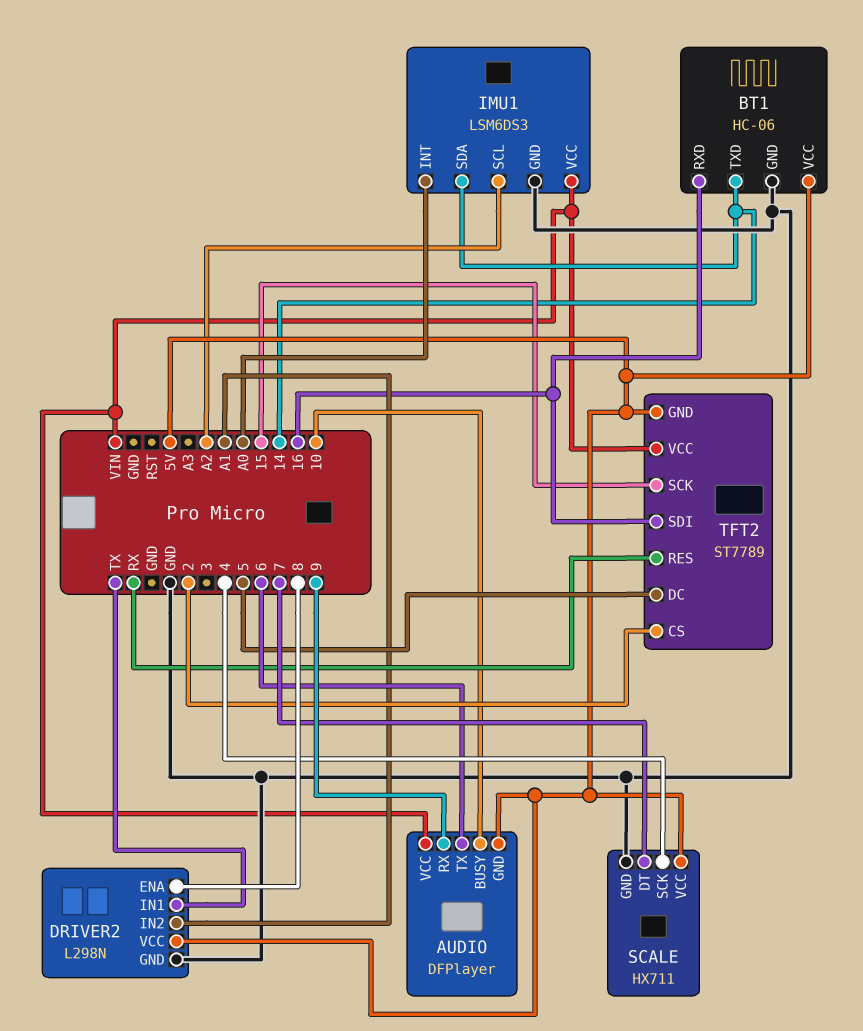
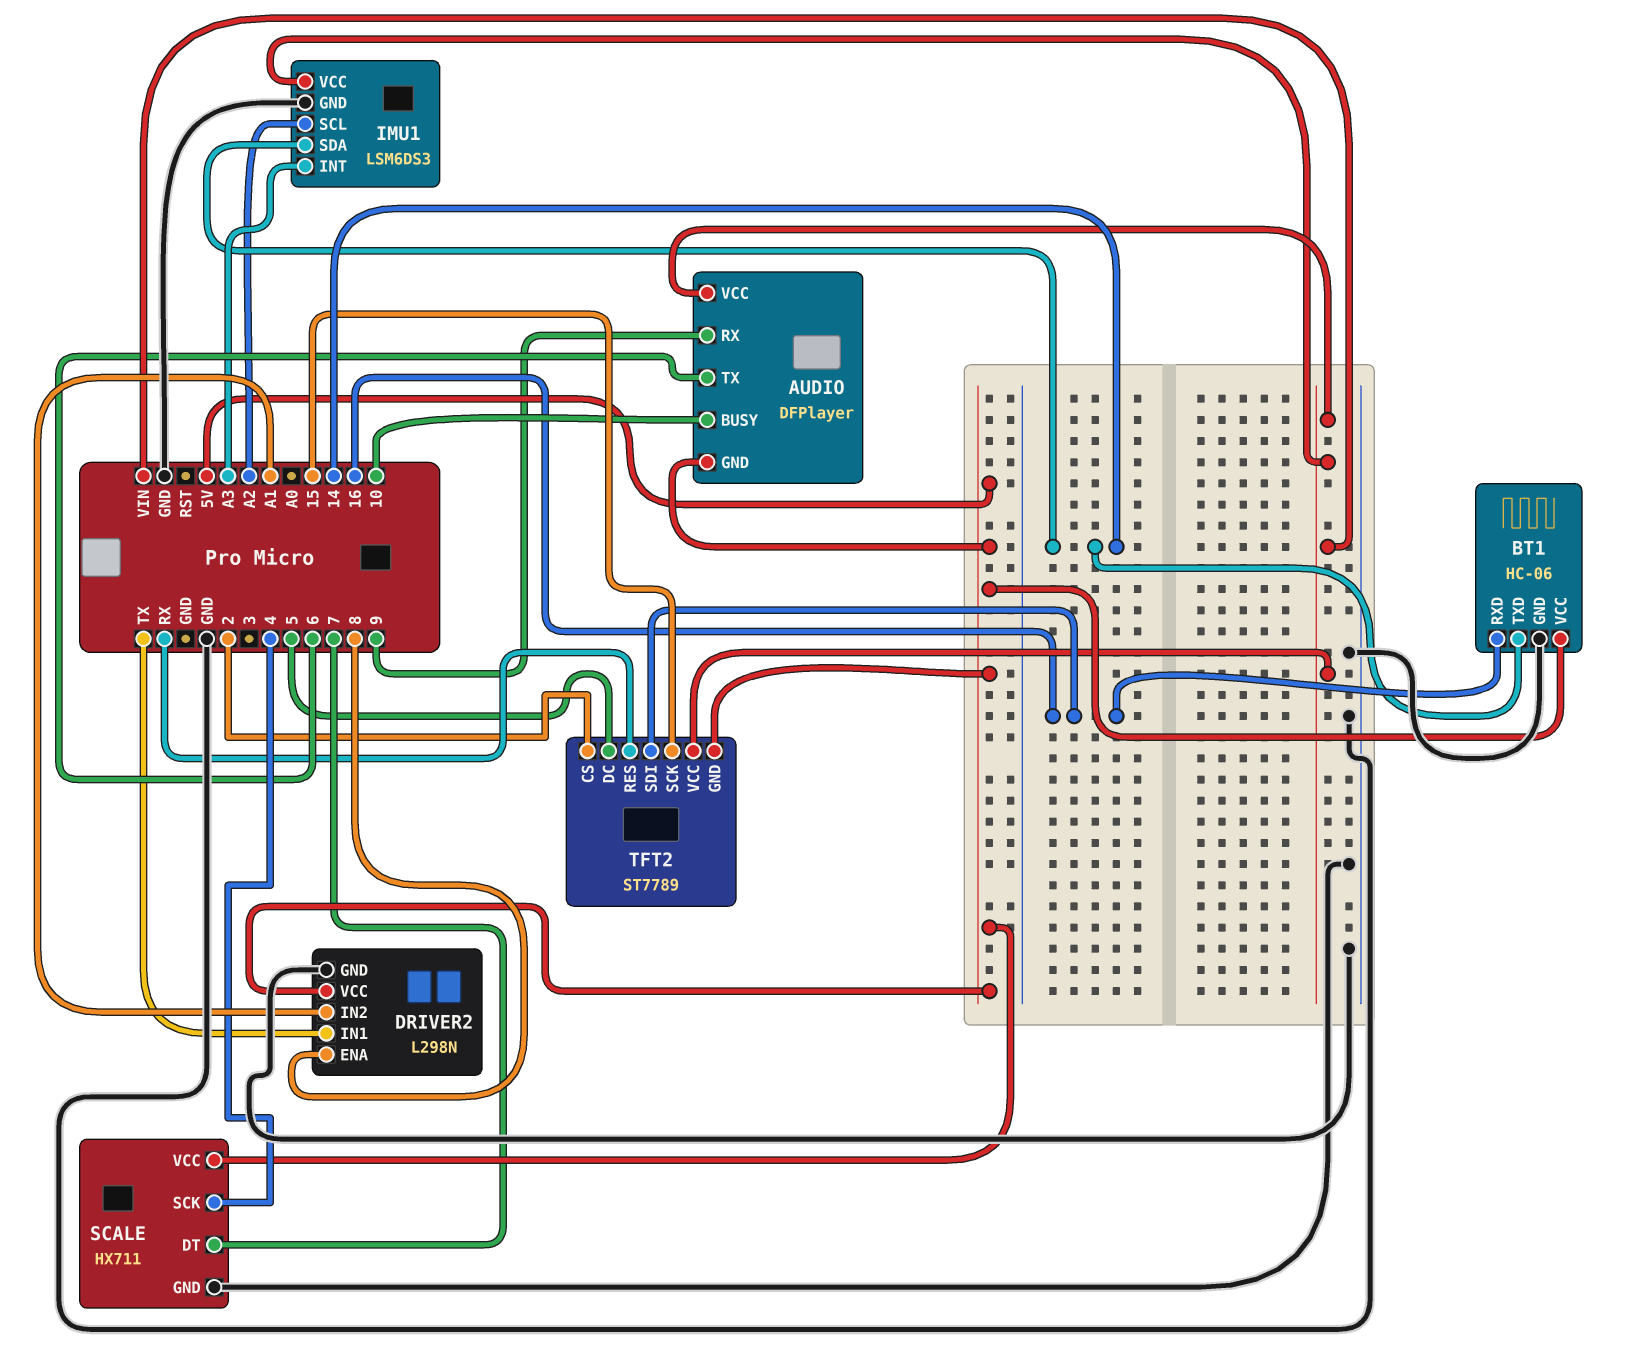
IMU1 pin INT: A0 -> A3

